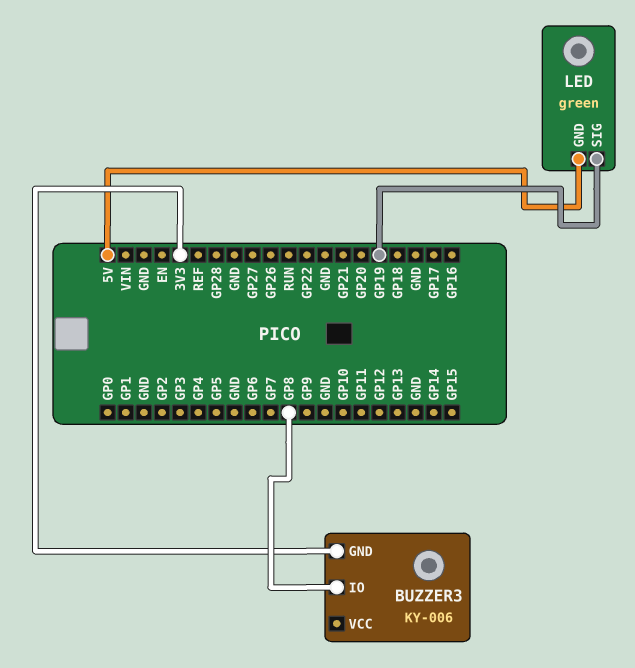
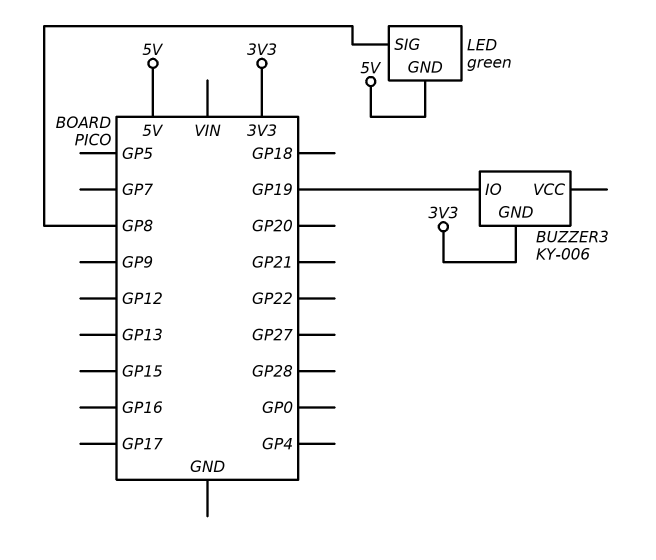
BUZZER3 pin IO: GP8 -> GP19
LED pin SIG: GP19 -> GP8

